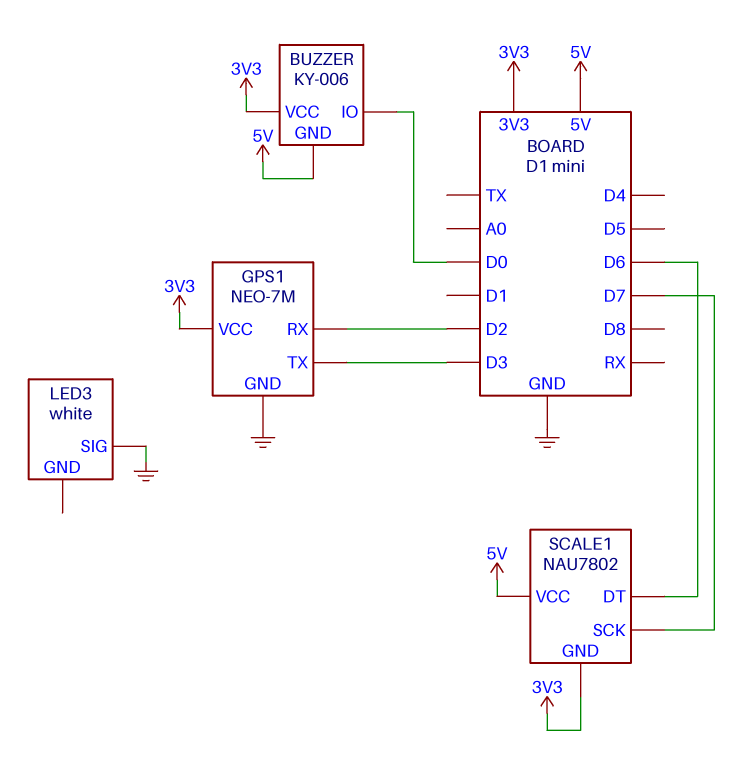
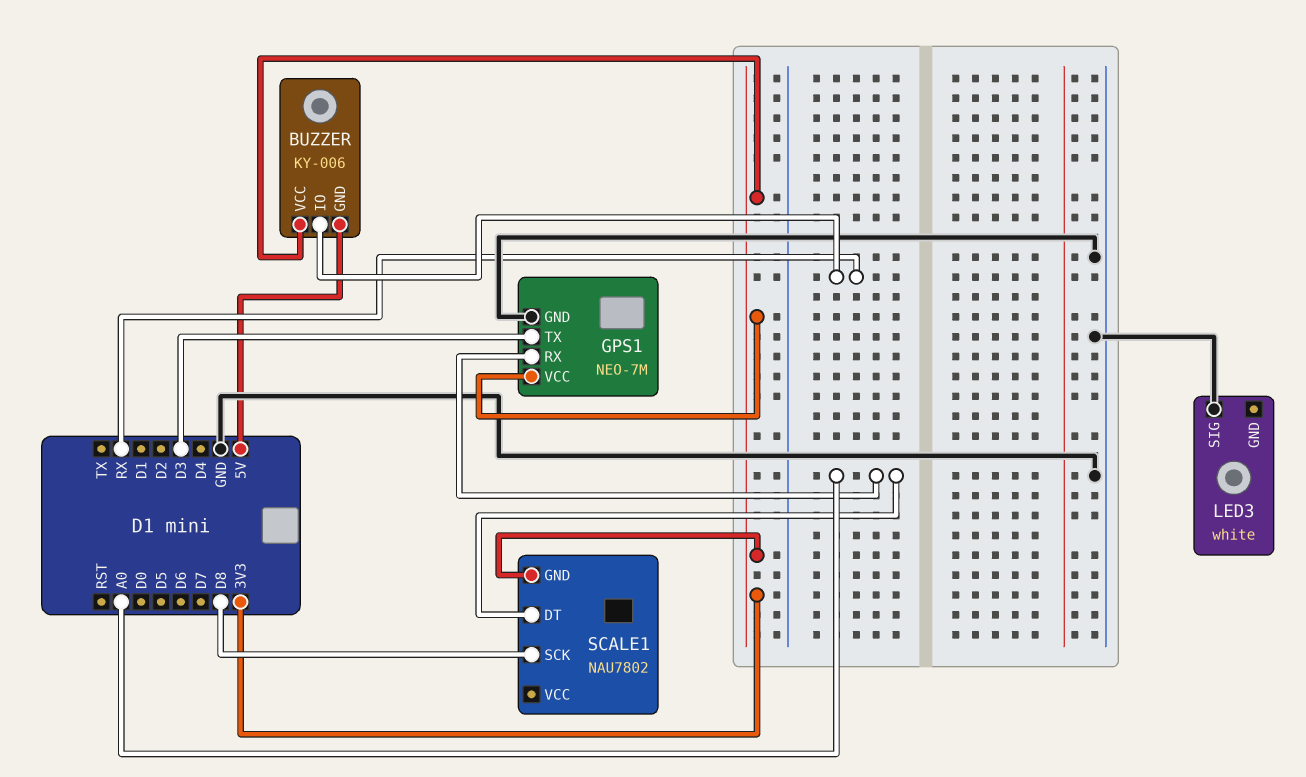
BUZZER pin IO: D0 -> RX
GPS1 pin RX: D2 -> A0
SCALE1 pin DT: D6 -> A0
SCALE1 pin SCK: D7 -> D8
SCALE1 pin VCC: 5V -> none

